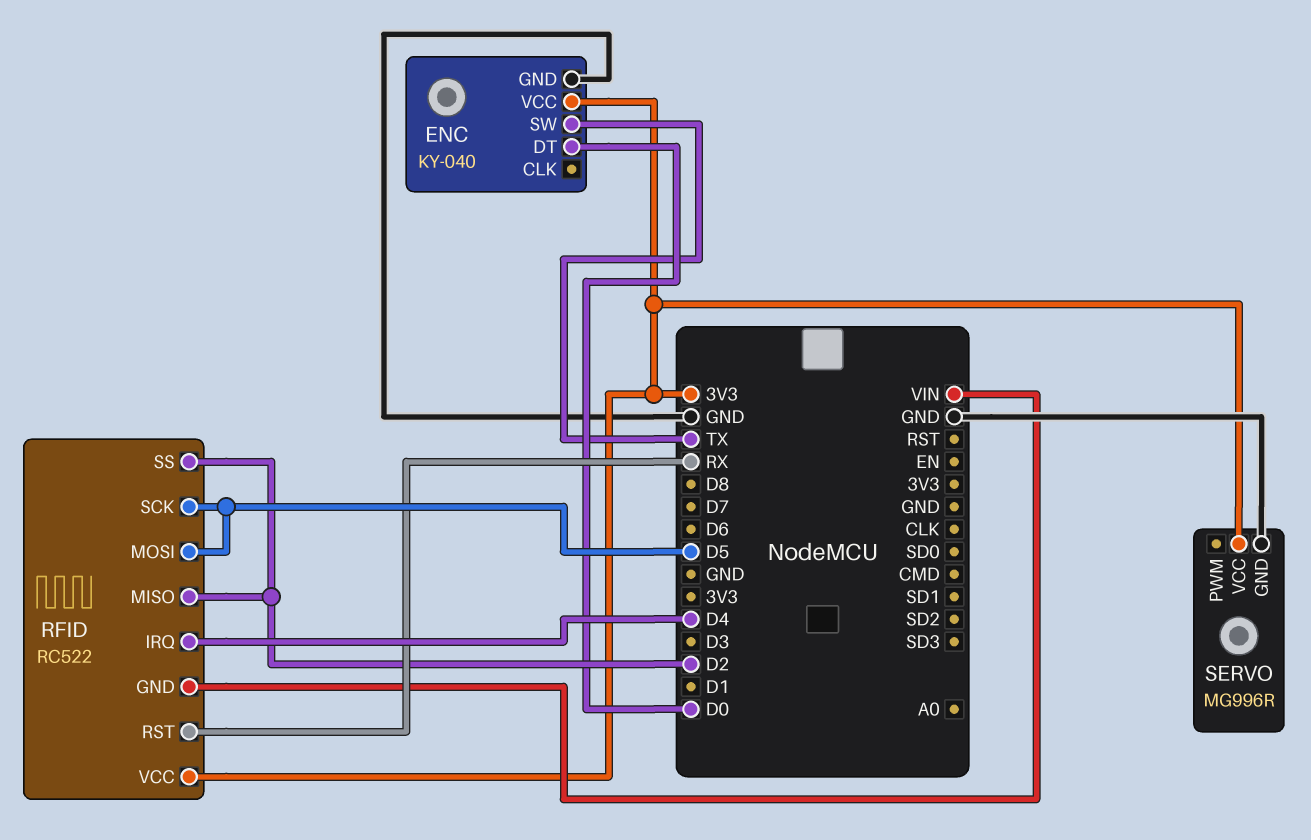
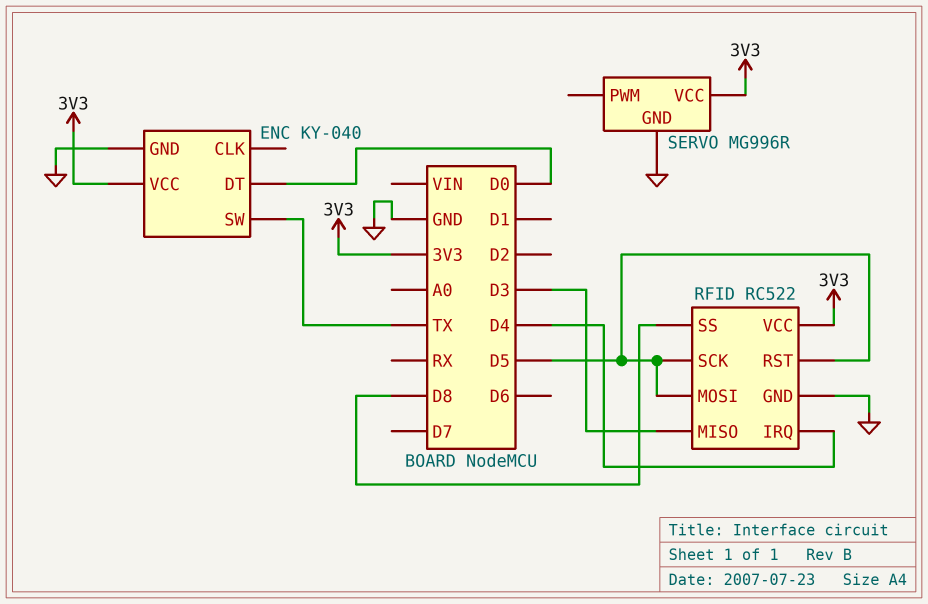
RFID pin GND: VIN -> GND
RFID pin MISO: D2 -> D3
RFID pin RST: RX -> D5
RFID pin SS: D2 -> D8

